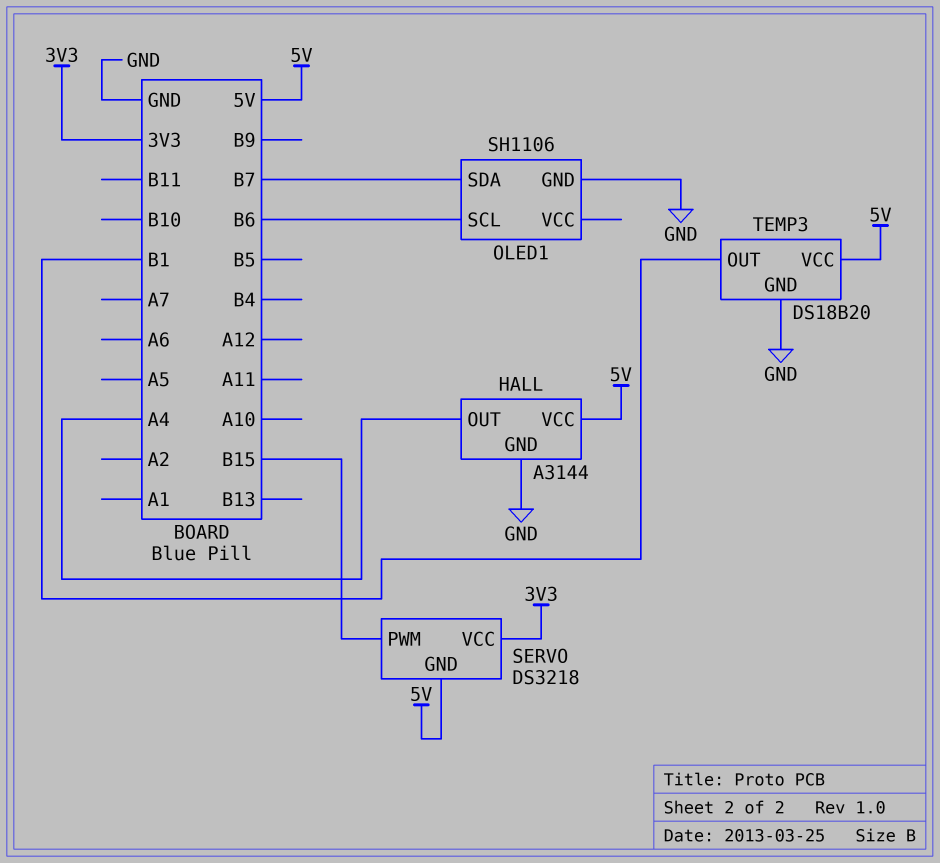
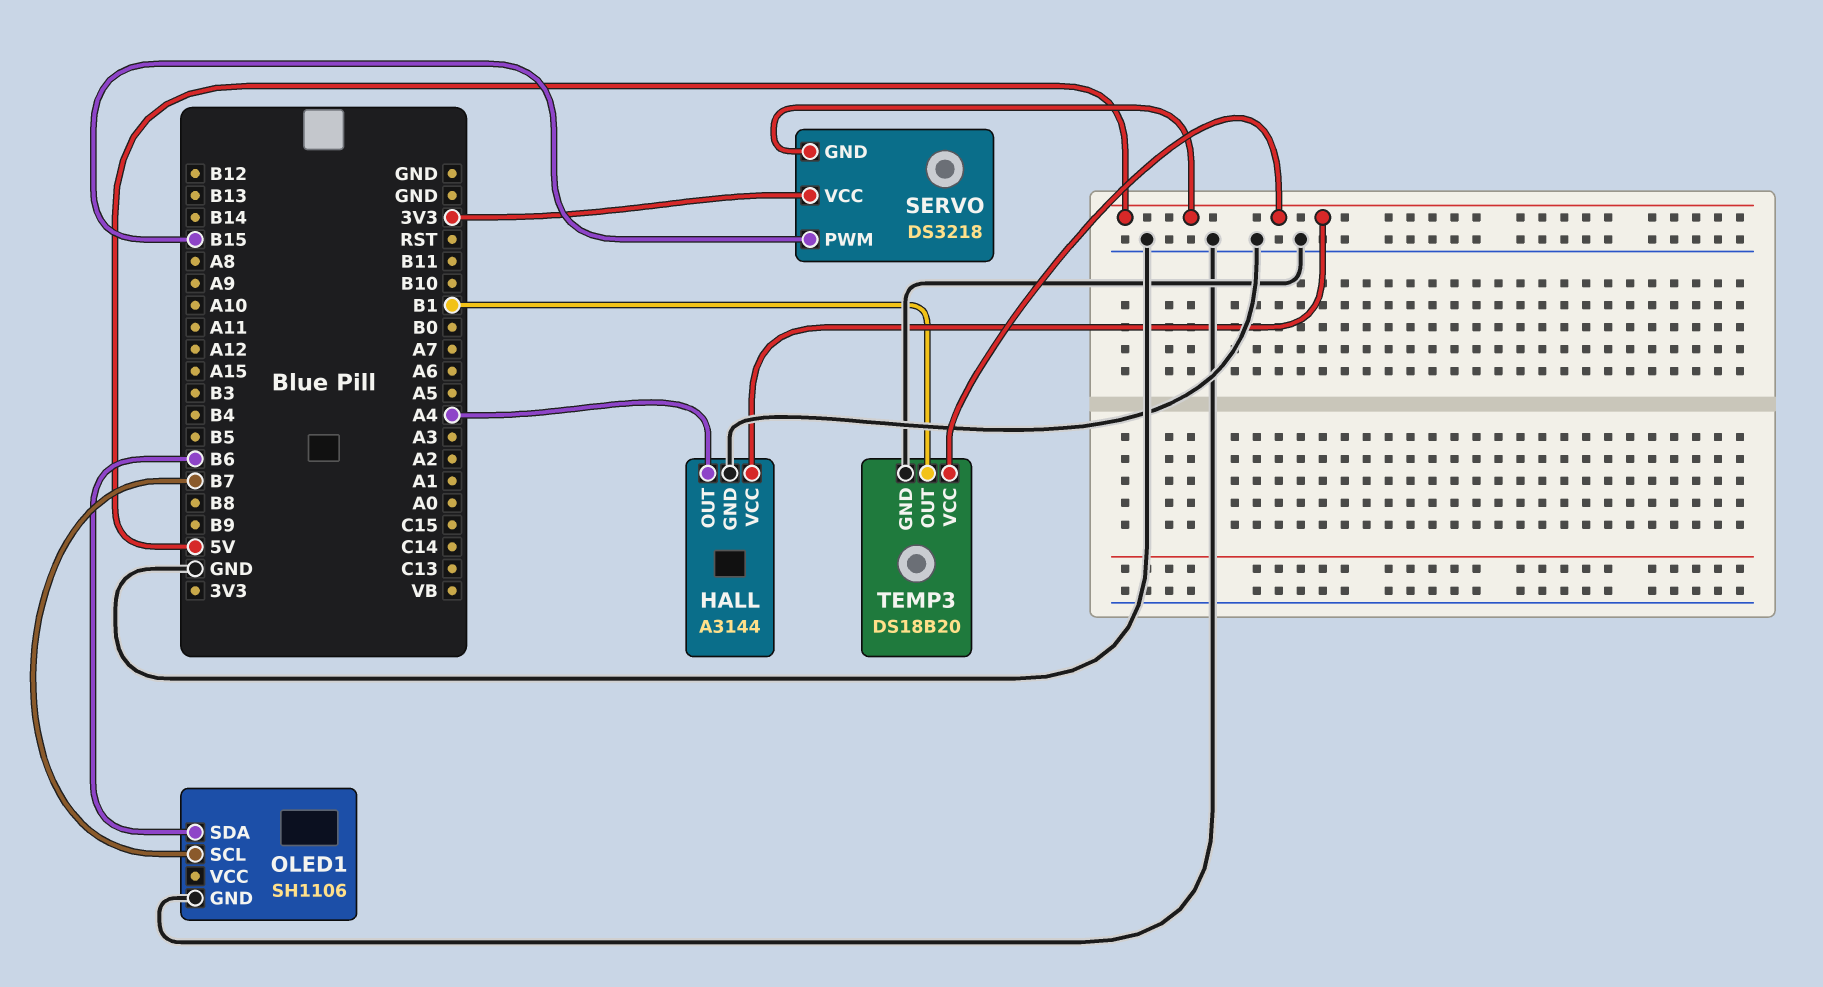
OLED1 pin SCL: B6 -> B7
OLED1 pin SDA: B7 -> B6

